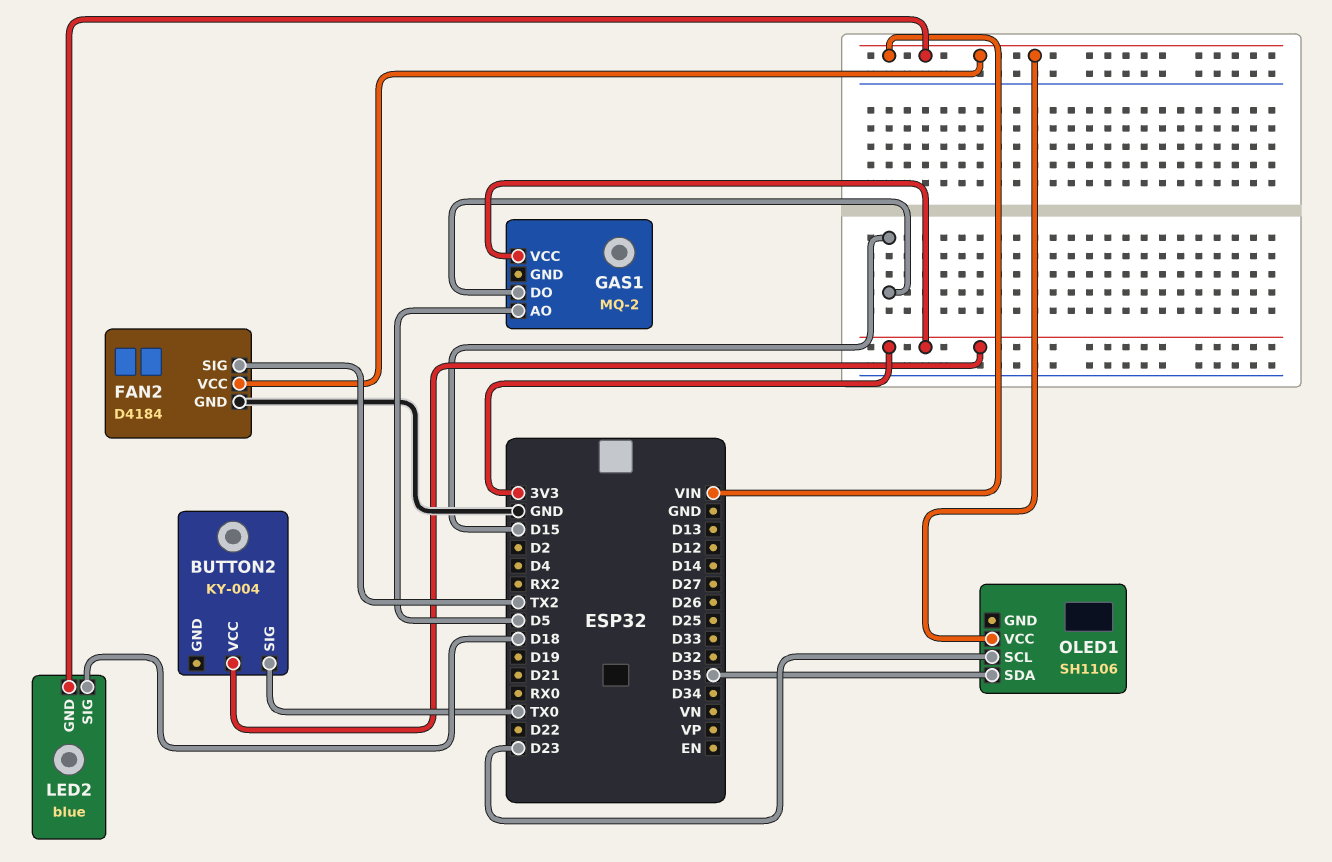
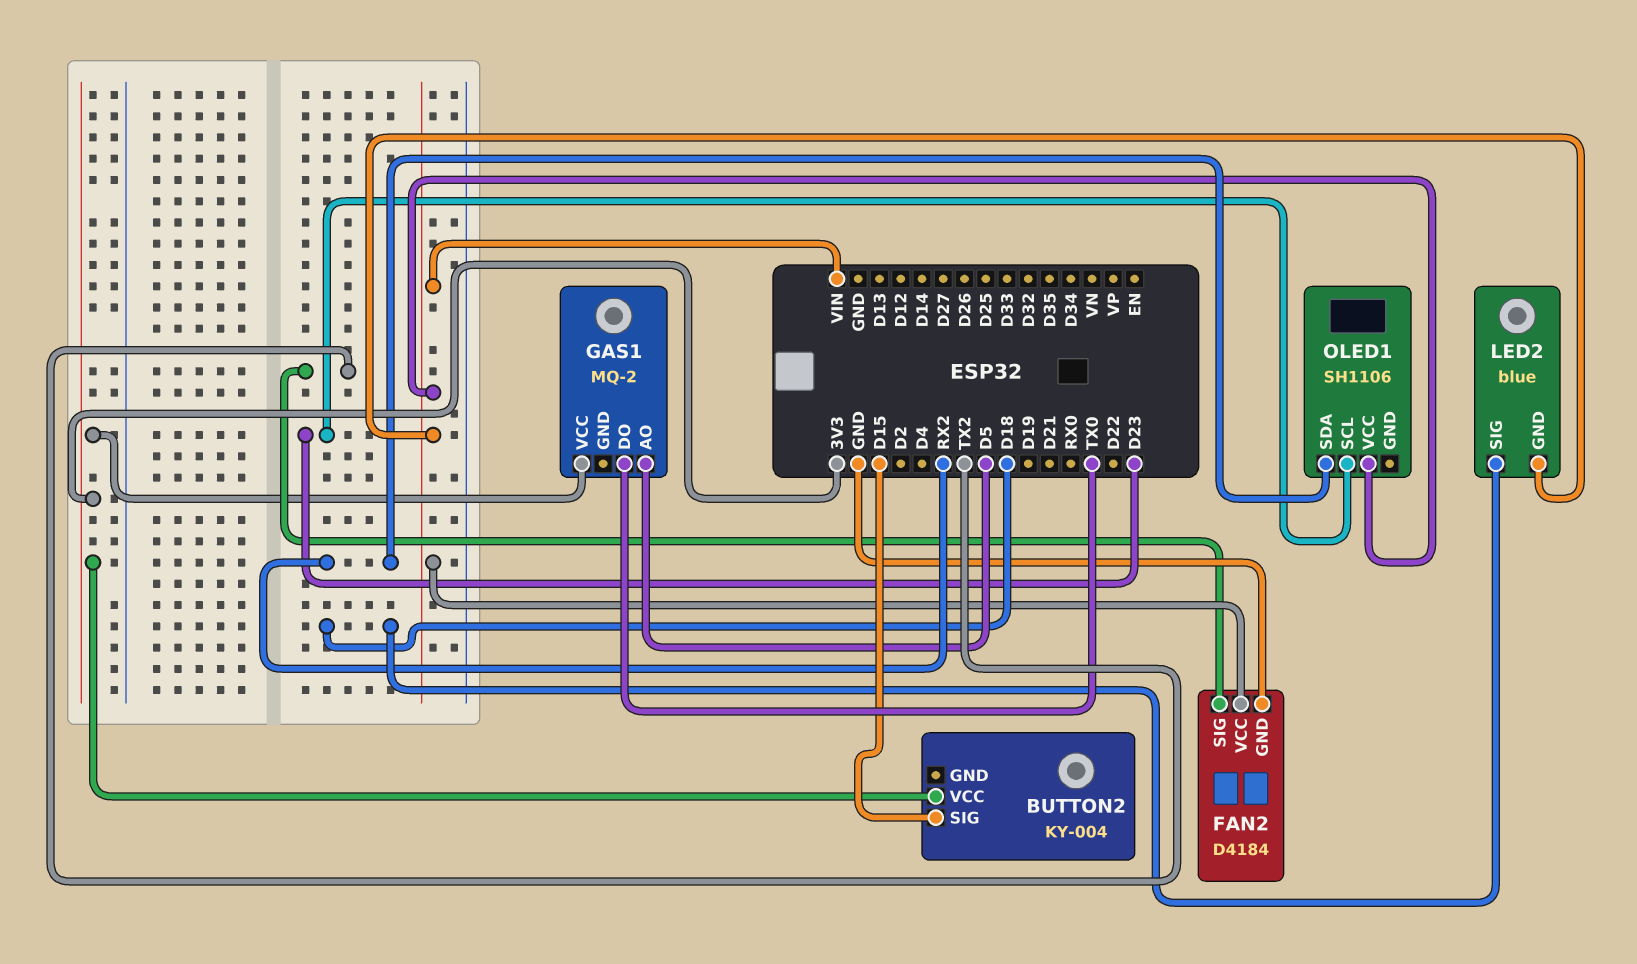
BUTTON2 pin SIG: TX0 -> D15
GAS1 pin DO: D15 -> TX0
OLED1 pin SDA: D35 -> RX2

